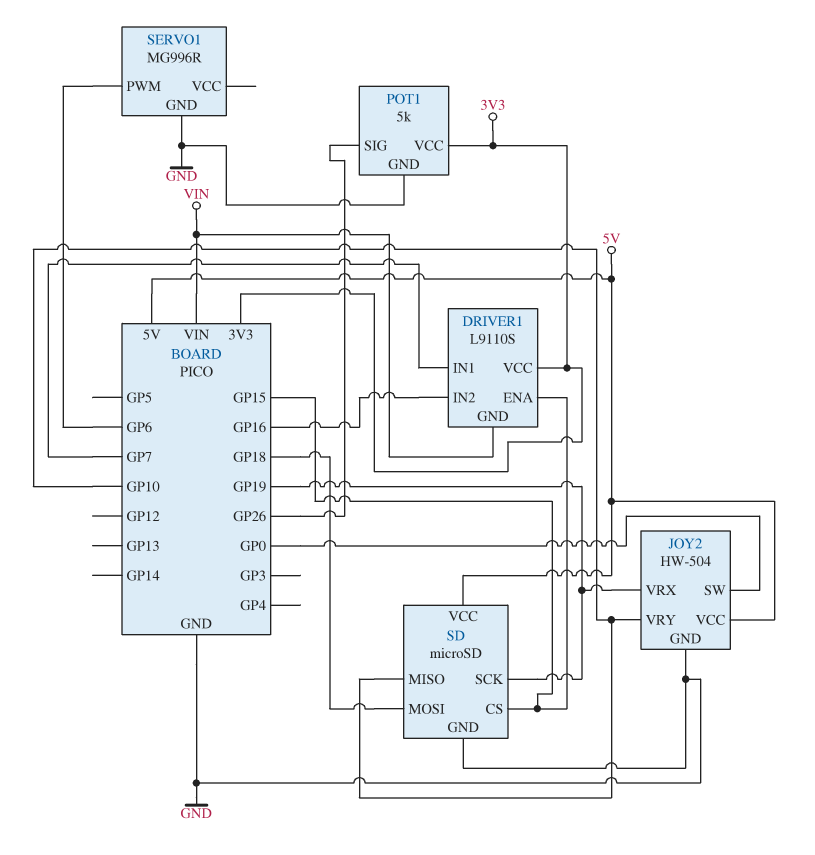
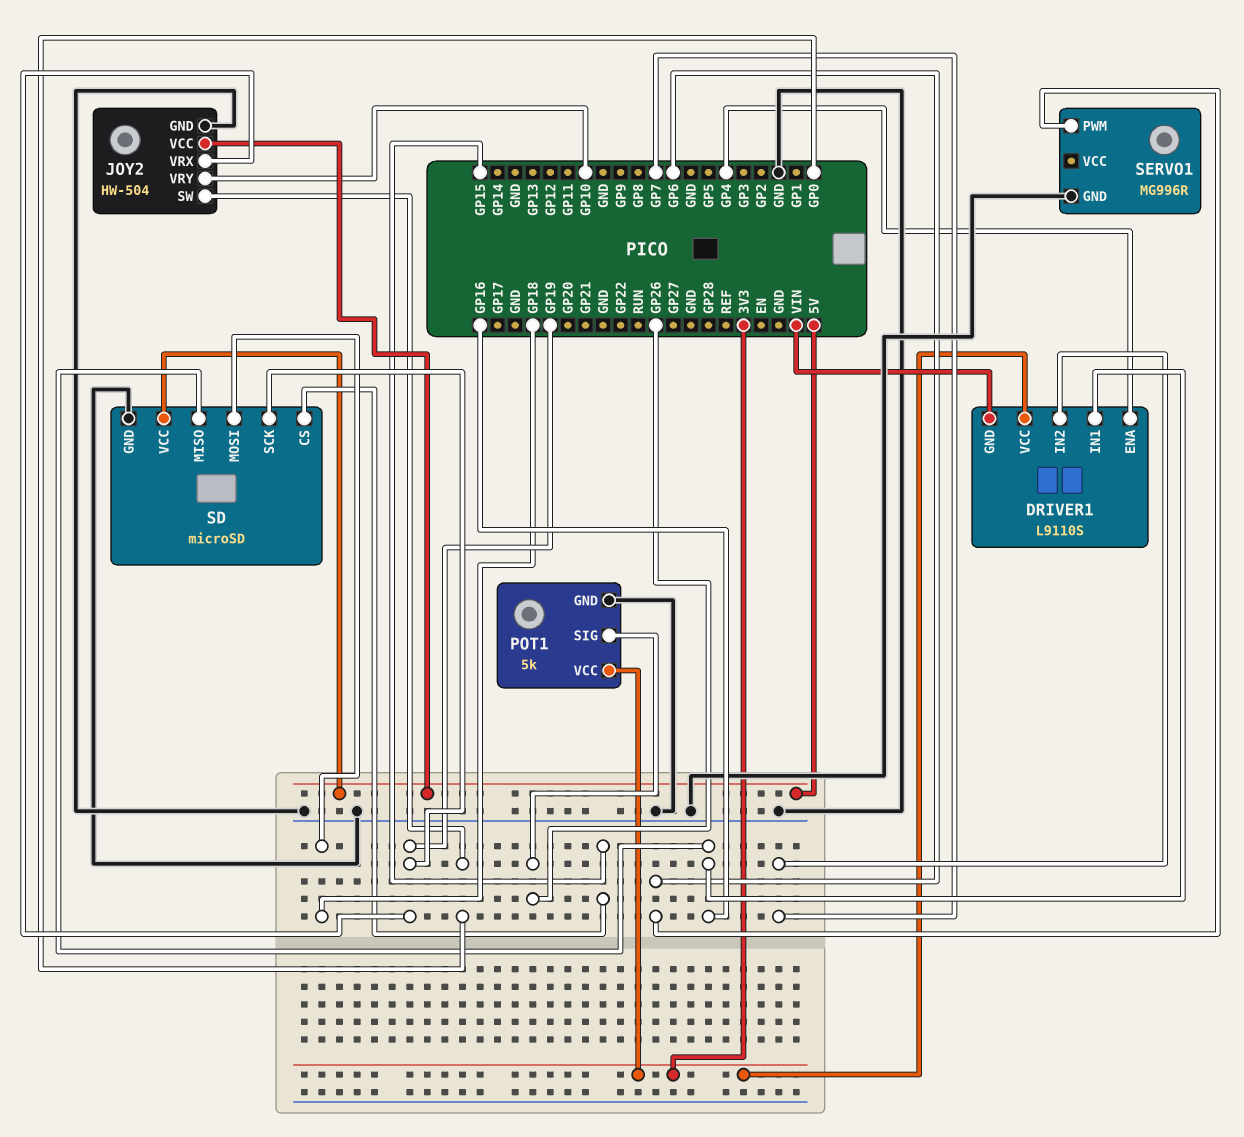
DRIVER1 pin ENA: GP15 -> GP4
DRIVER1 pin IN1: GP7 -> GP16
DRIVER1 pin IN2: GP16 -> GP7
SD pin MISO: GP10 -> GP16

